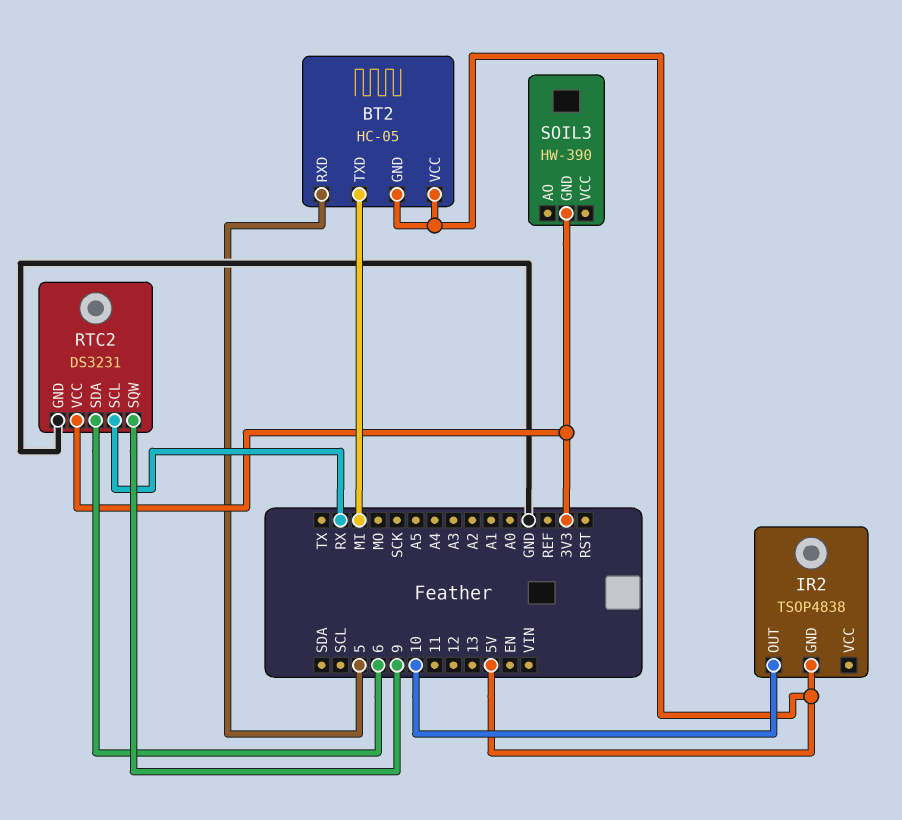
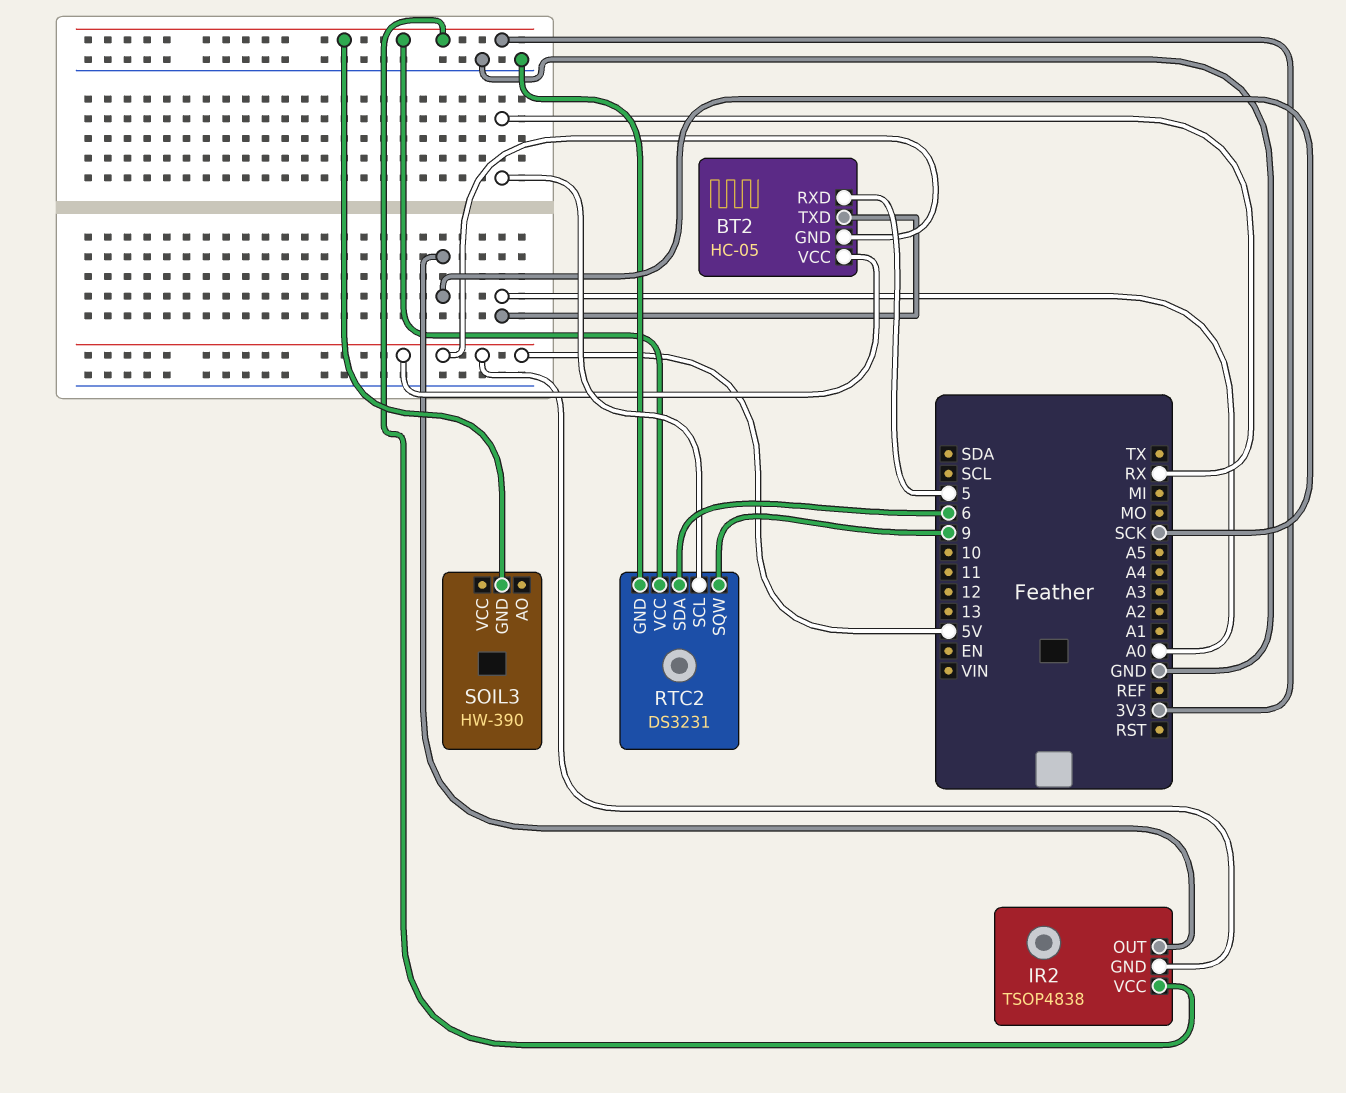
BT2 pin TXD: MI -> A0
IR2 pin OUT: 10 -> SCK
IR2 pin VCC: none -> 3V3

